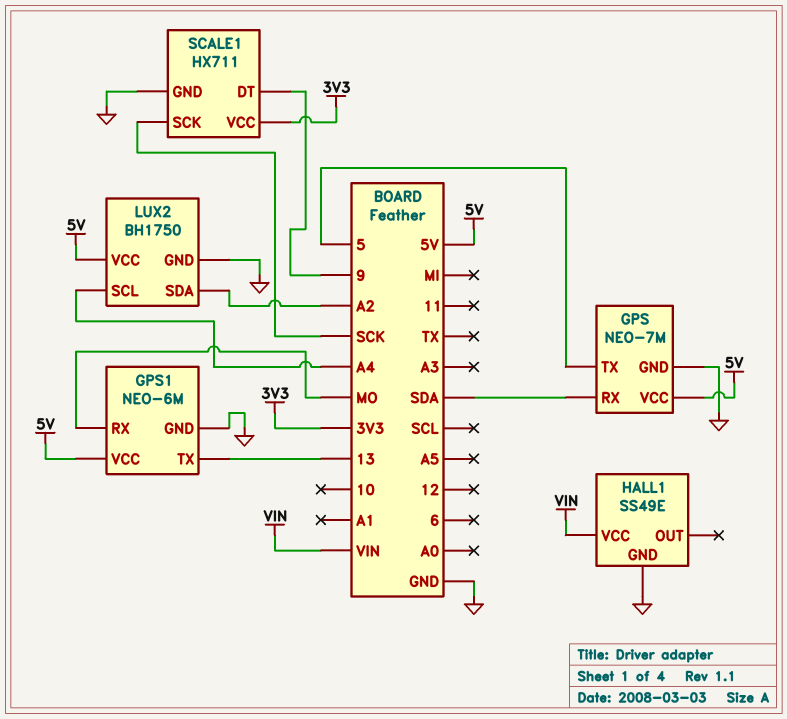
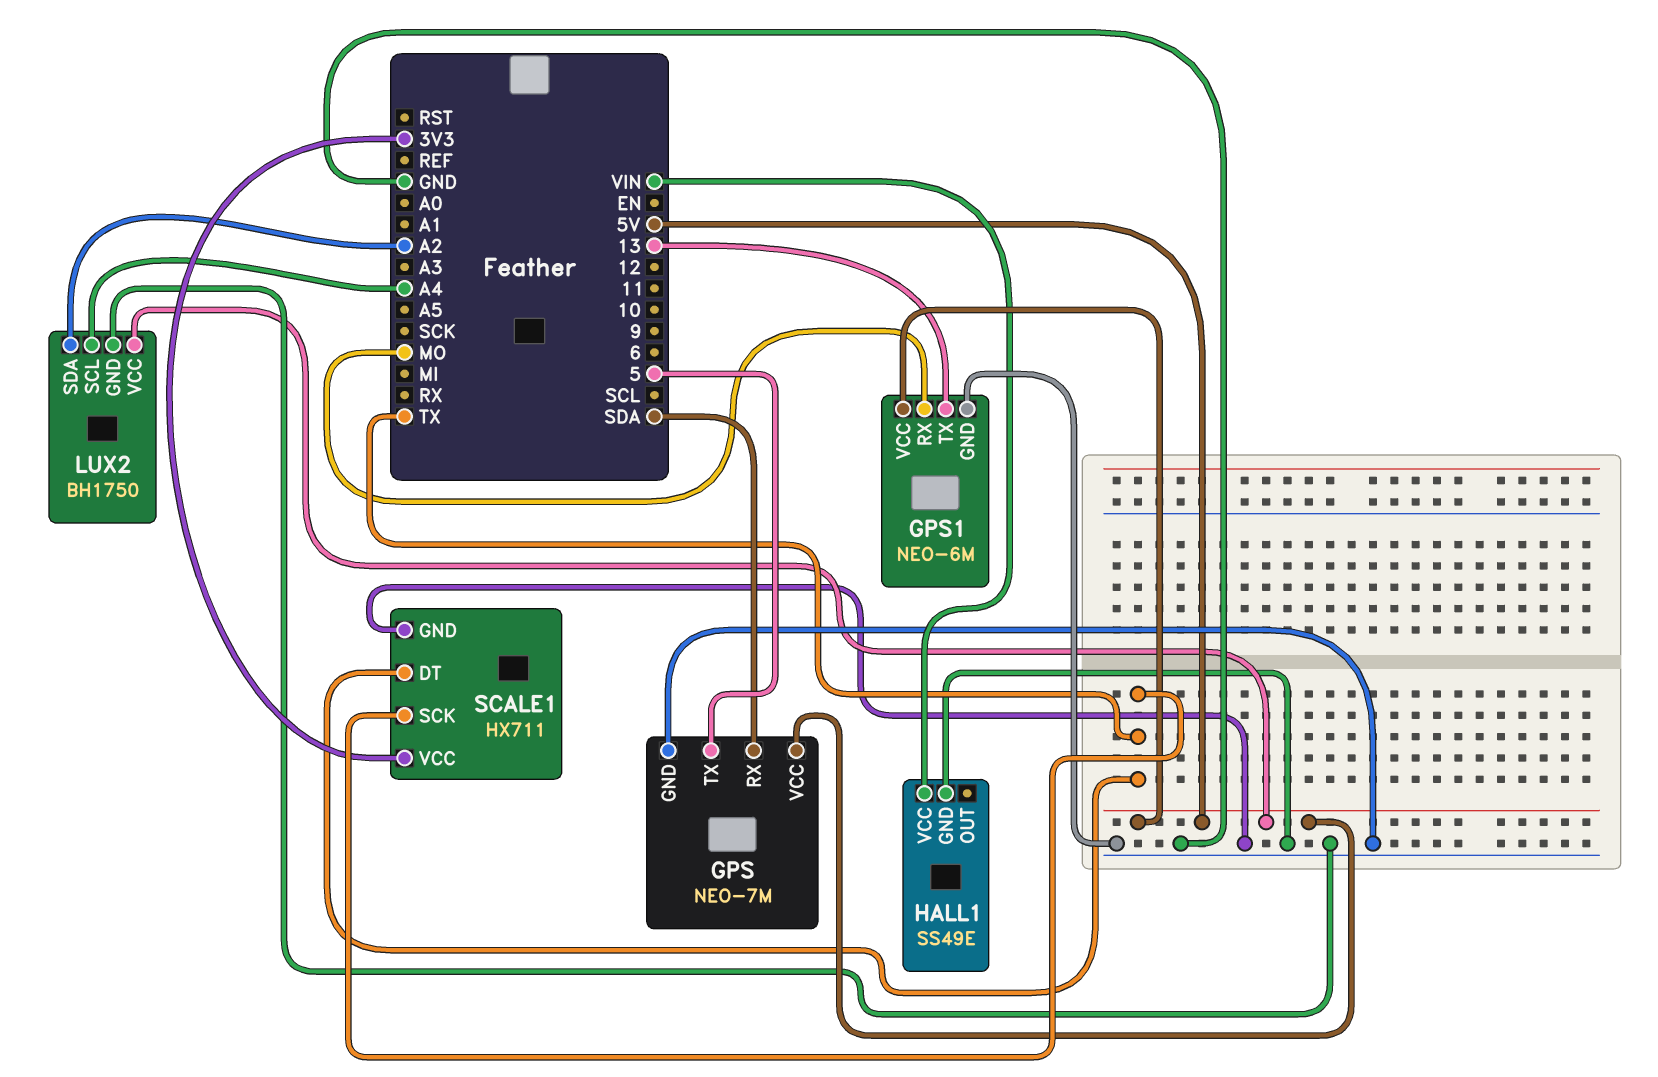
SCALE1 pin DT: 9 -> TX
SCALE1 pin SCK: SCK -> TX

